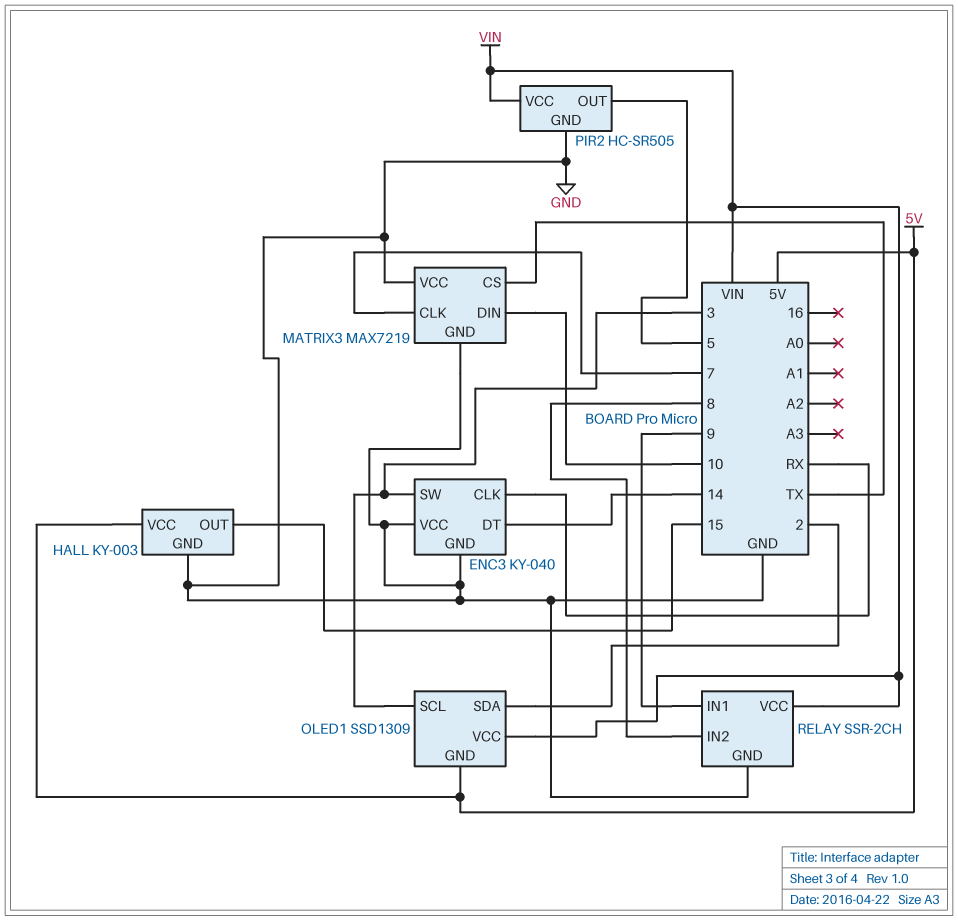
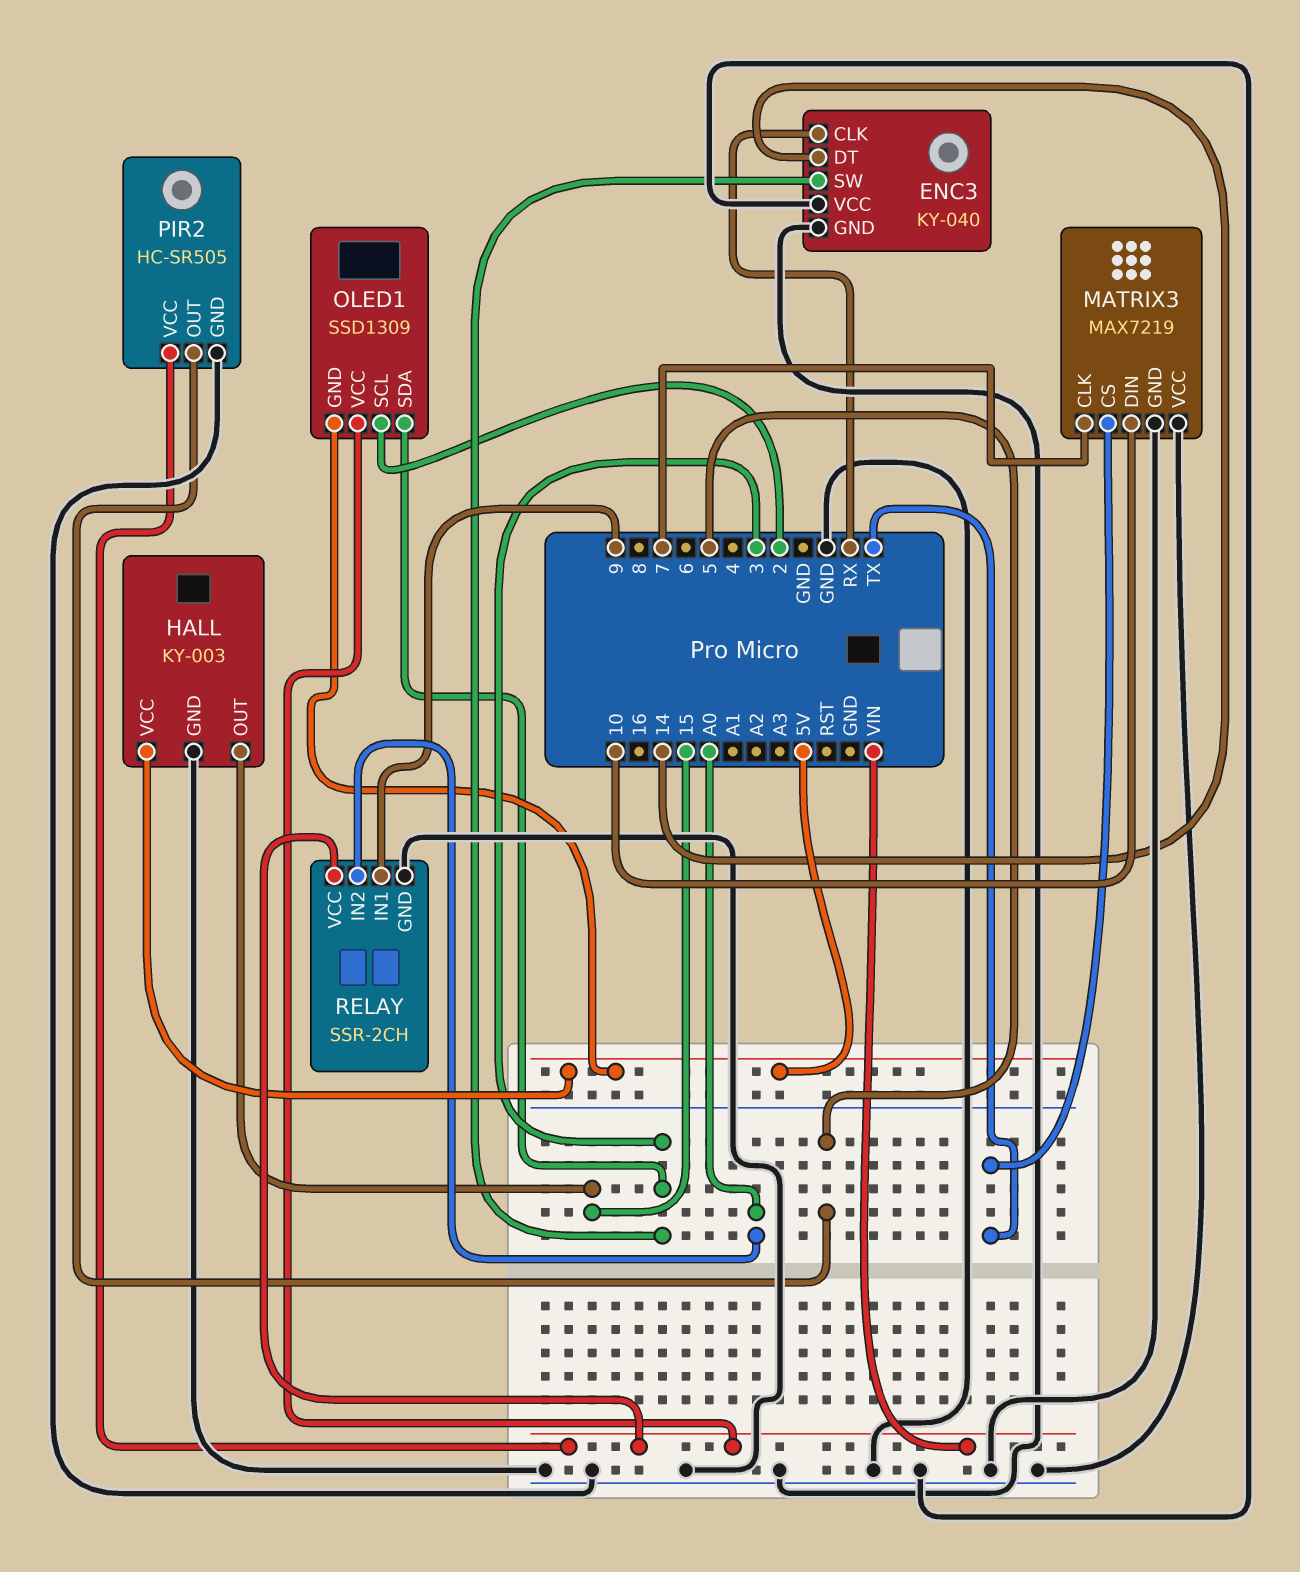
OLED1 pin SCL: 3 -> 2
OLED1 pin SDA: 2 -> 3
RELAY pin IN2: 8 -> A0

